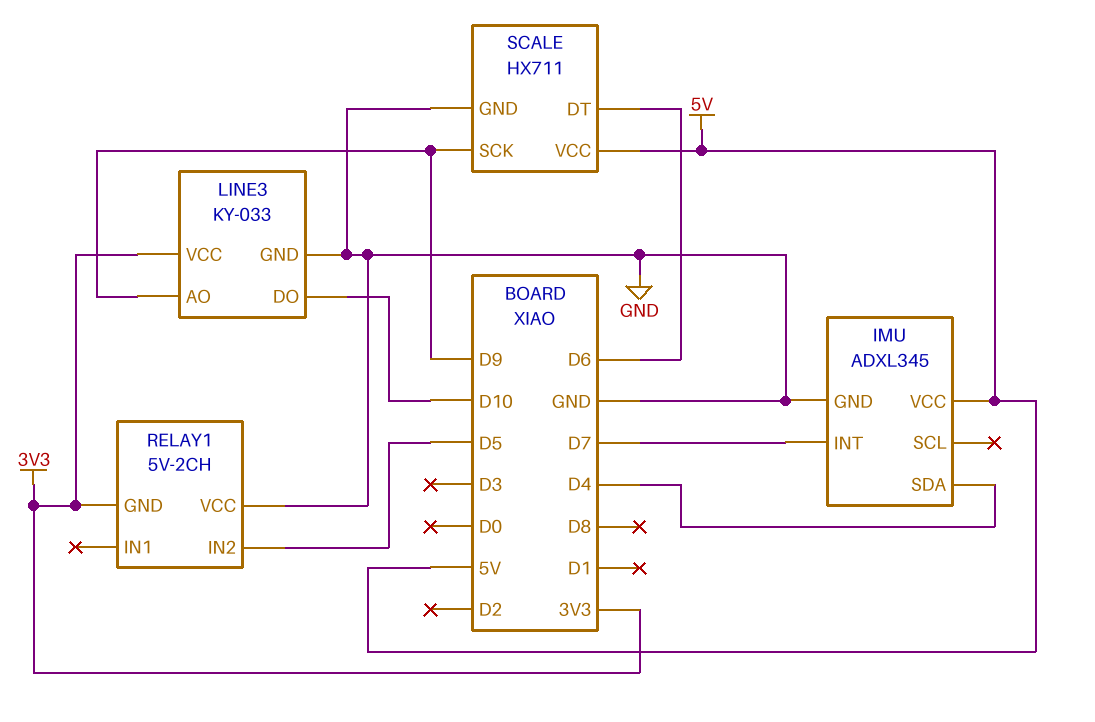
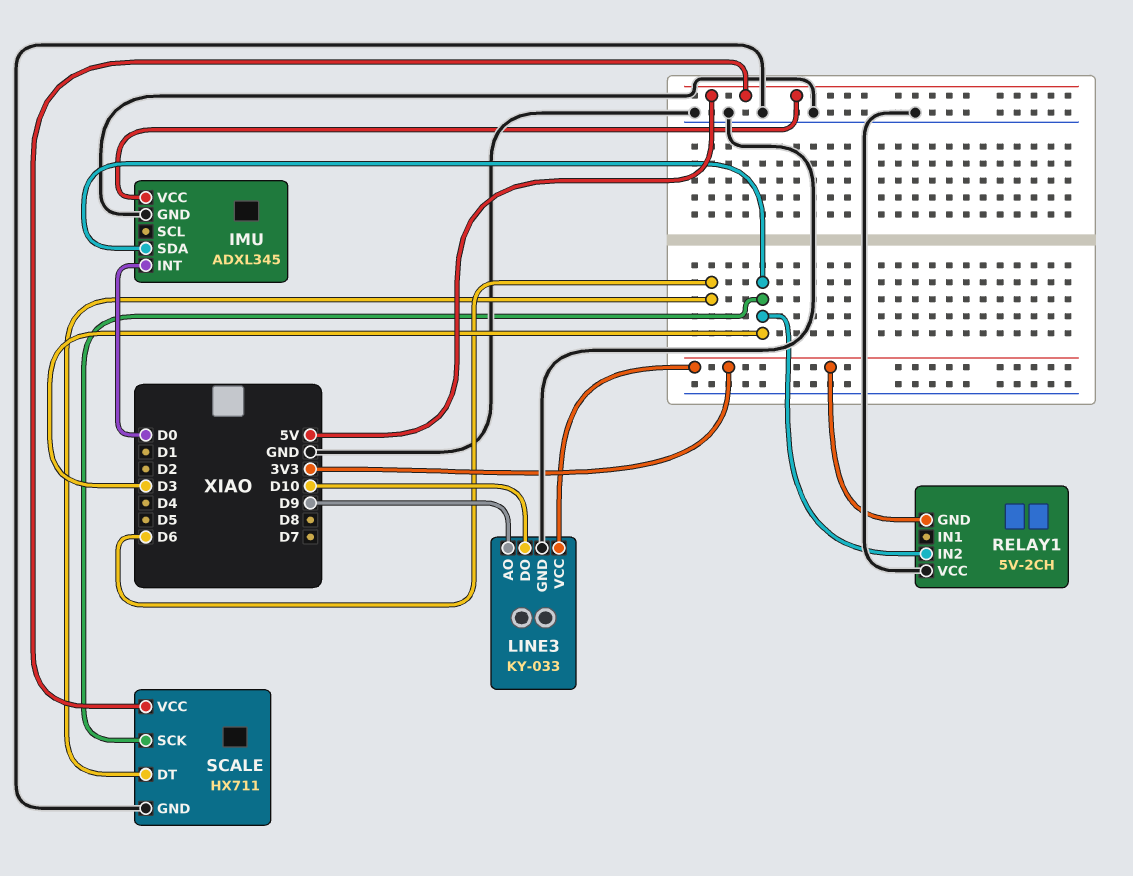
IMU pin INT: D7 -> D0
IMU pin SDA: D4 -> D3
RELAY1 pin IN2: D5 -> D3
SCALE pin SCK: D9 -> D3

